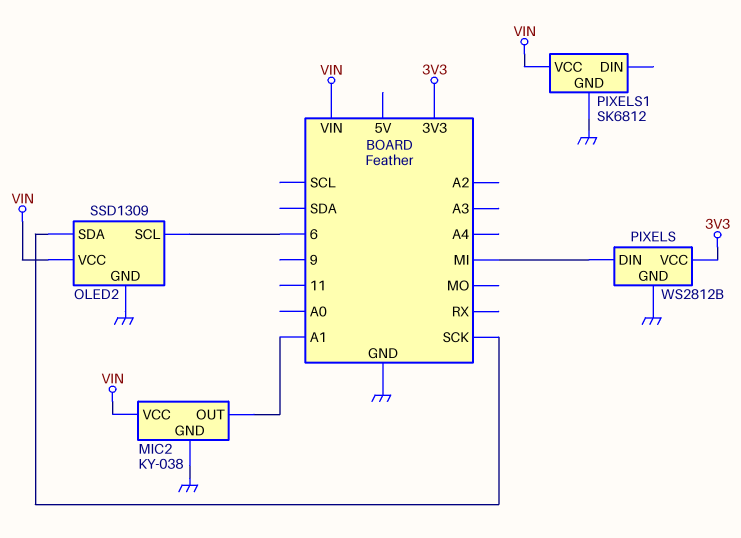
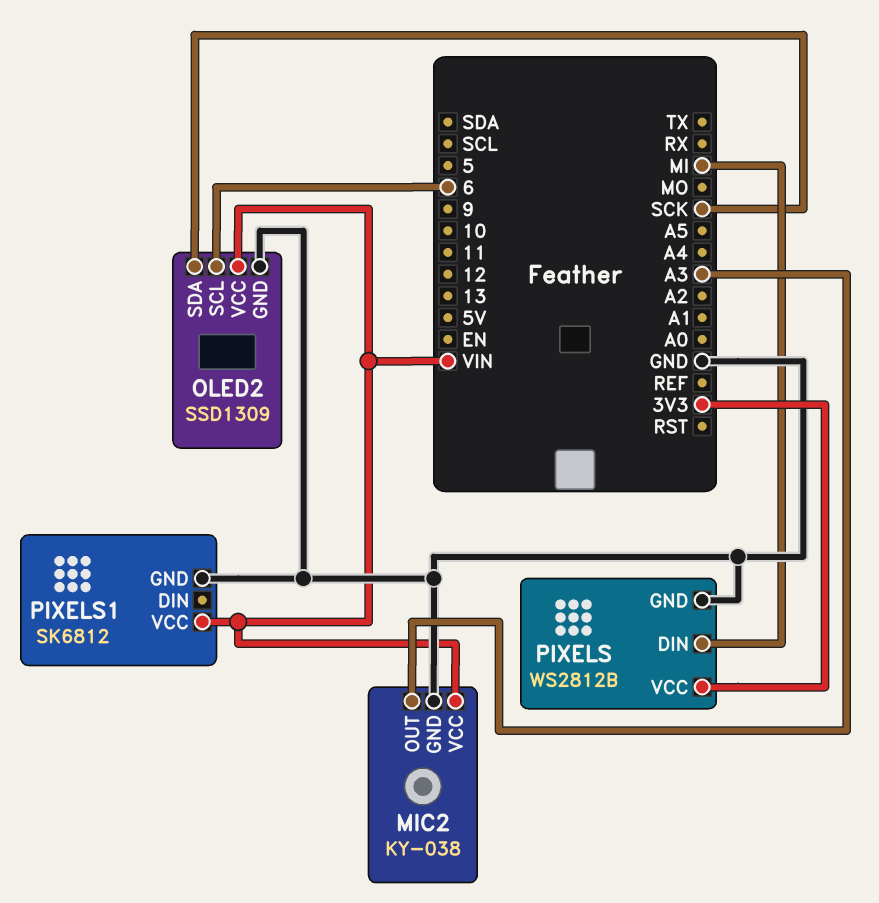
MIC2 pin OUT: A1 -> A3

